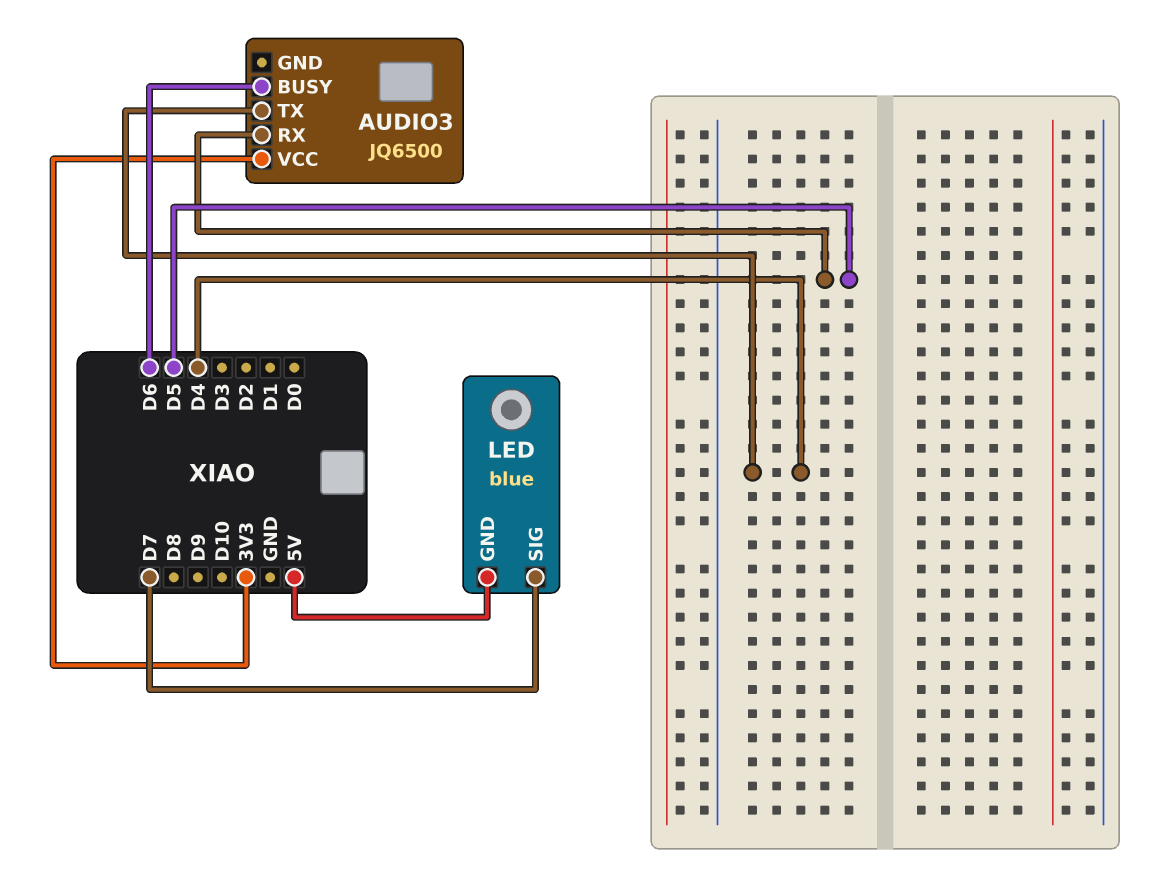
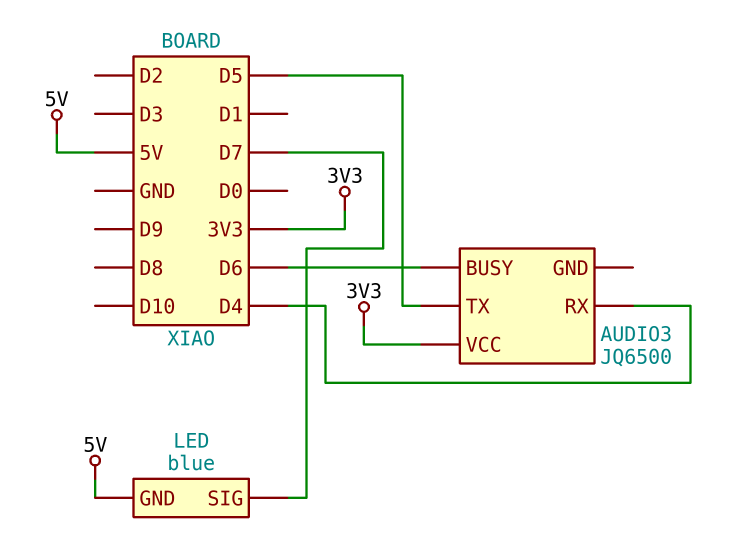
AUDIO3 pin RX: D5 -> D4
AUDIO3 pin TX: D4 -> D5

